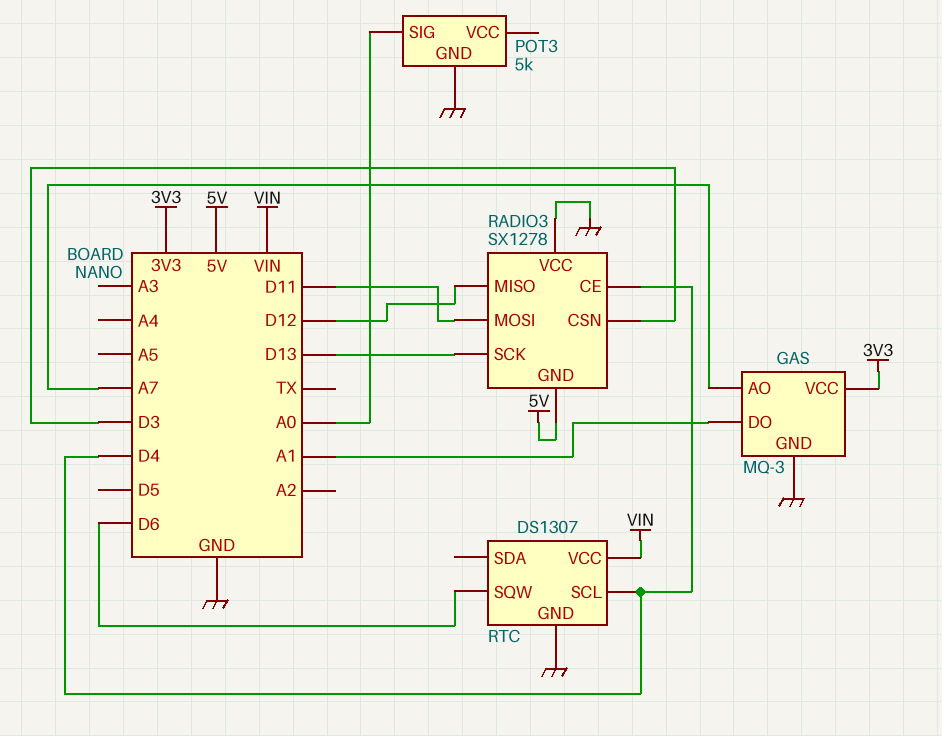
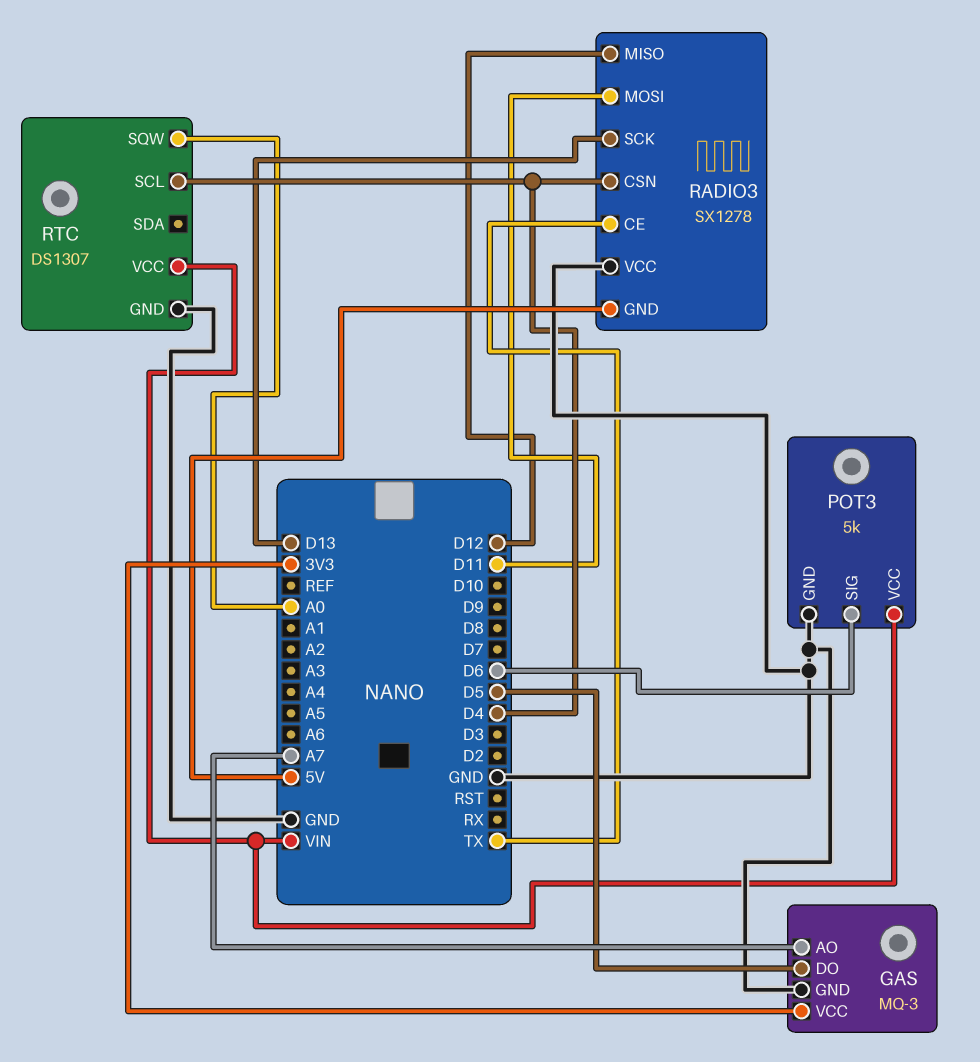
GAS pin DO: A1 -> D5
POT3 pin SIG: A0 -> D6
POT3 pin VCC: none -> VIN
RADIO3 pin CE: D4 -> TX
RADIO3 pin CSN: D3 -> D4
RTC pin SQW: D6 -> A0

